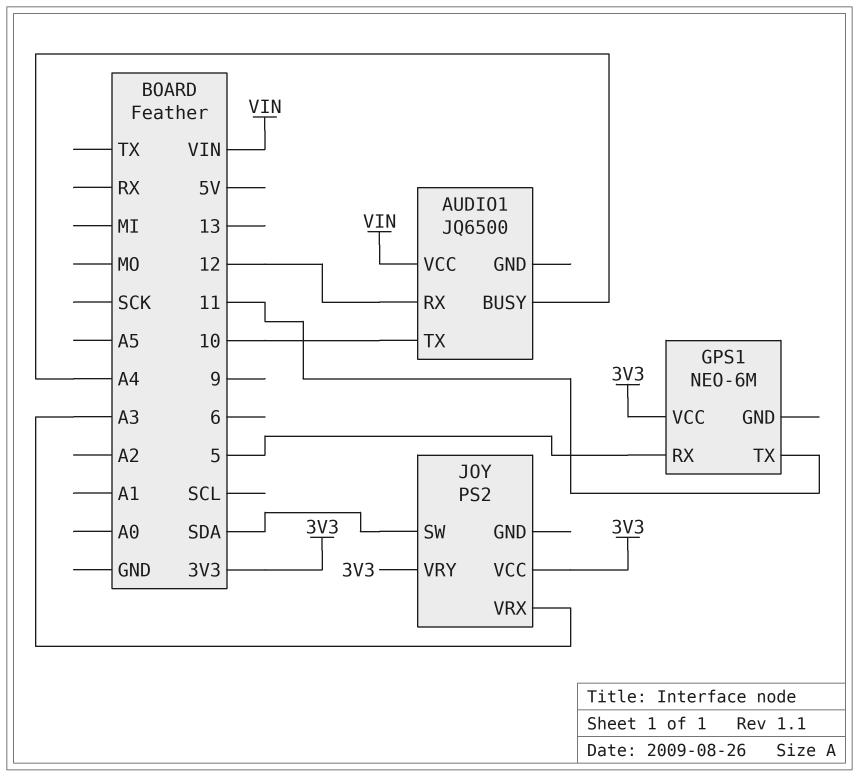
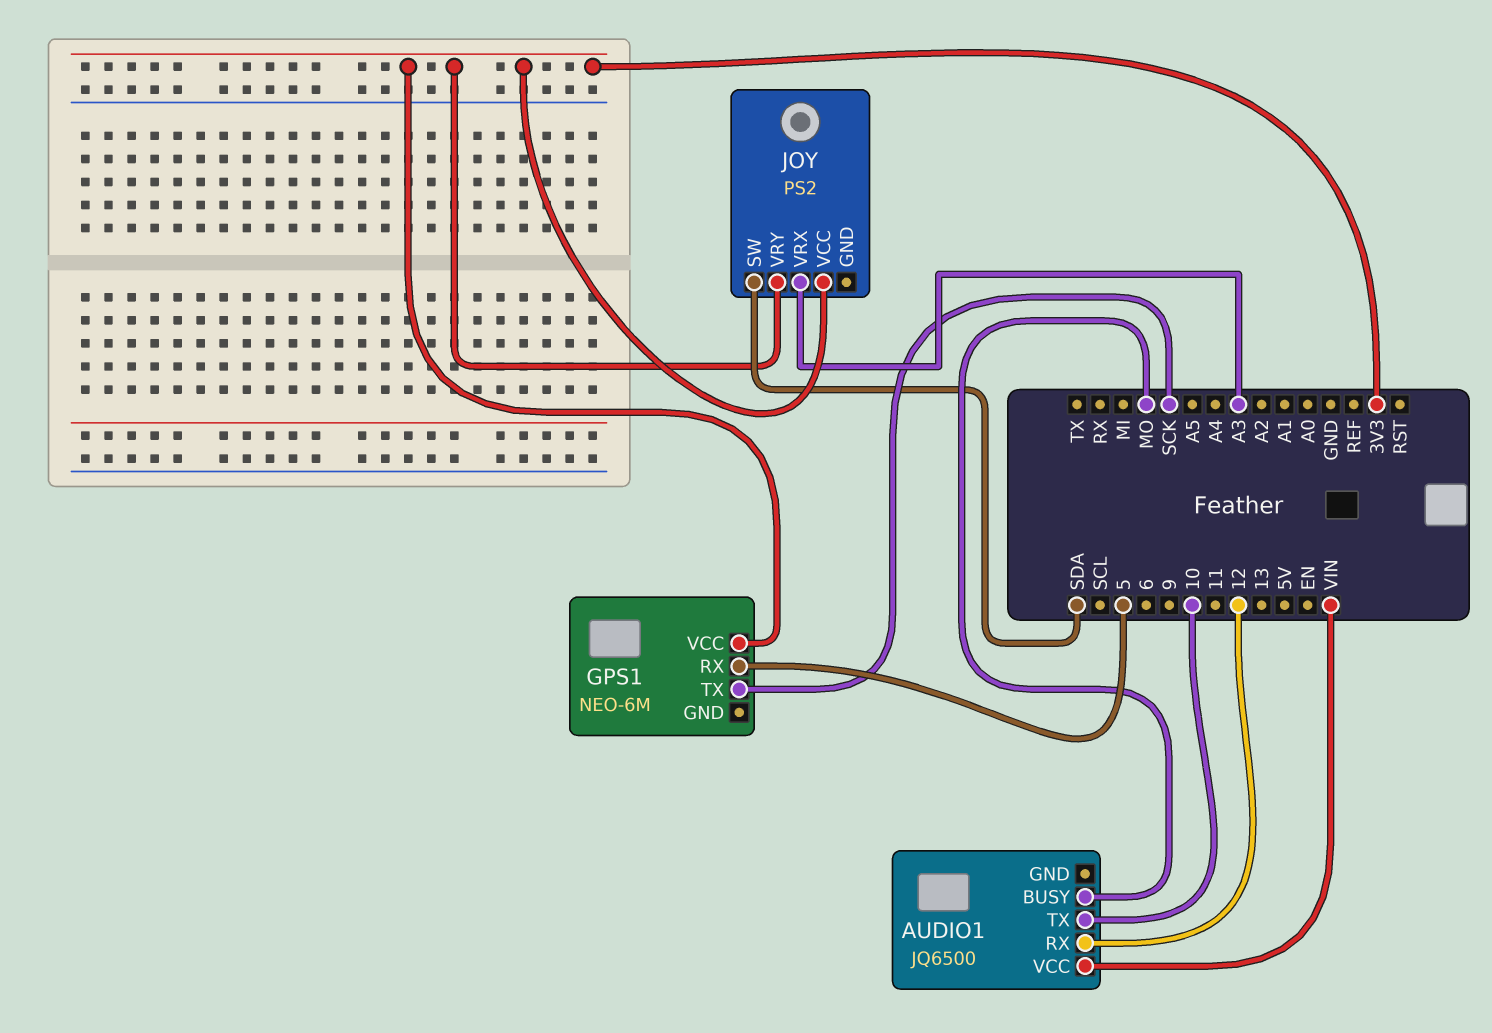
AUDIO1 pin BUSY: A4 -> MO
GPS1 pin TX: 11 -> SCK

